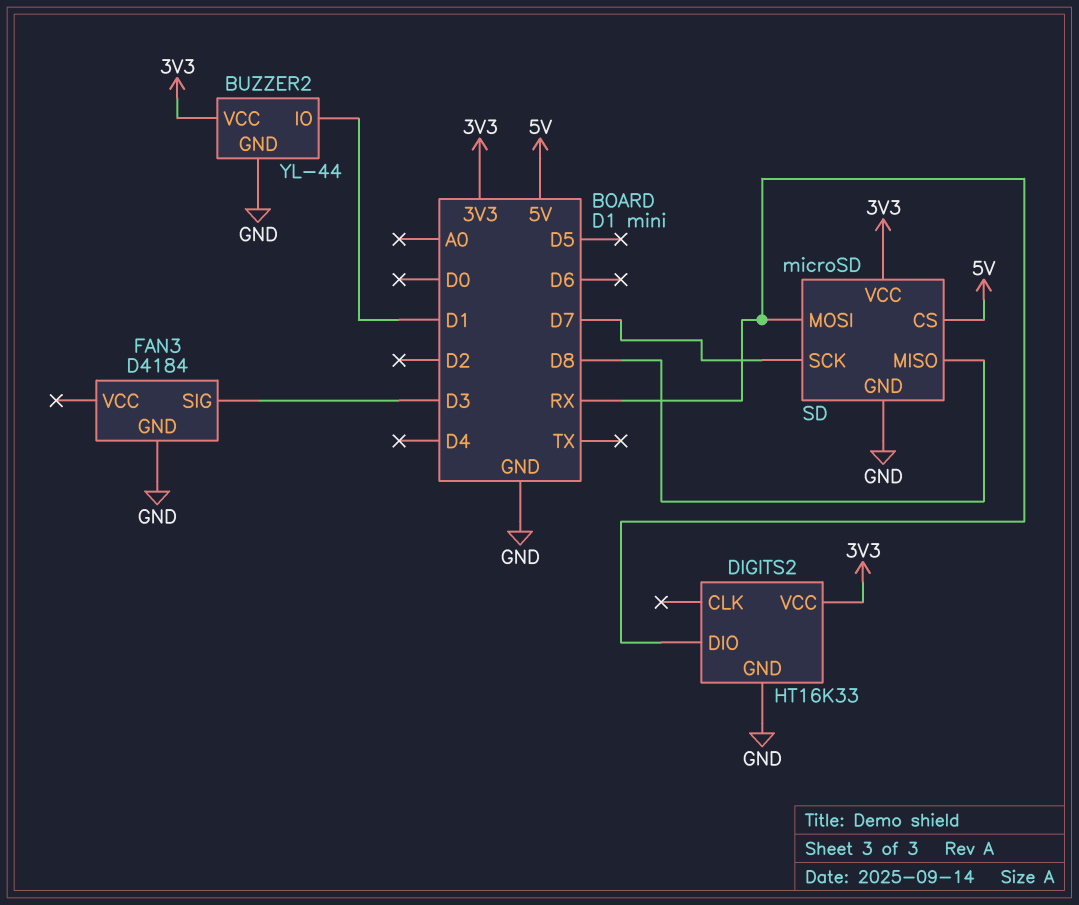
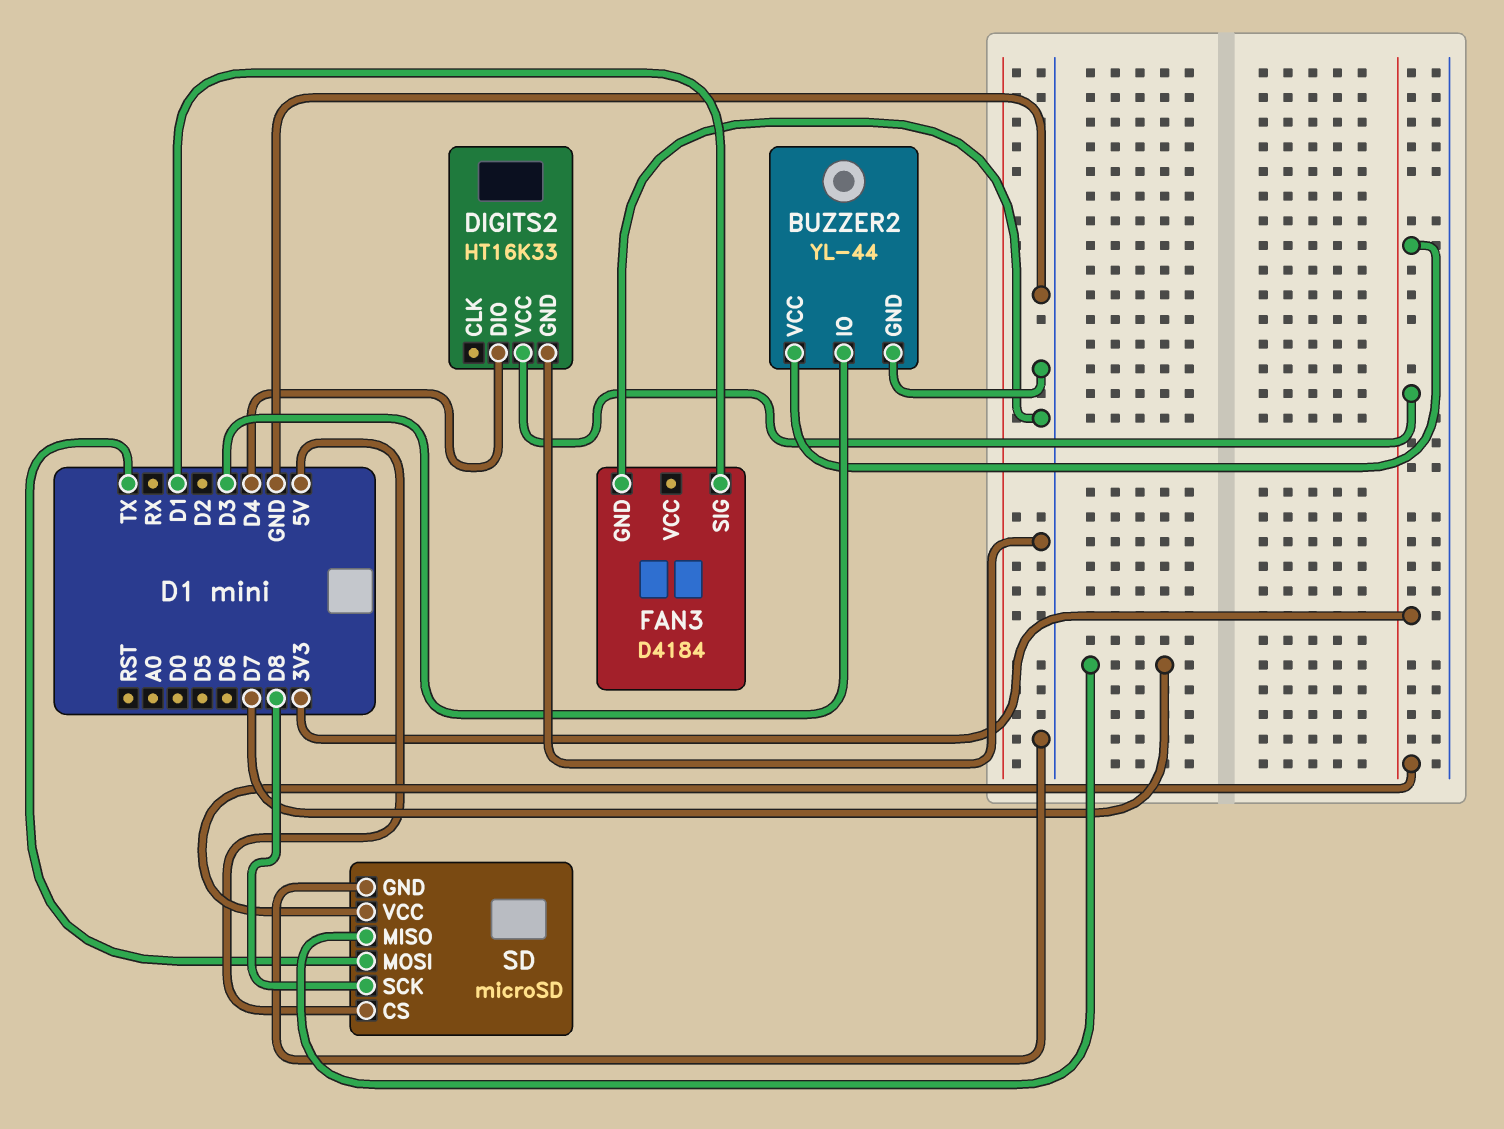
BUZZER2 pin IO: D1 -> D3
DIGITS2 pin DIO: RX -> D4
FAN3 pin SIG: D3 -> D1
SD pin MISO: D8 -> D7
SD pin MOSI: RX -> TX
SD pin SCK: D7 -> D8

